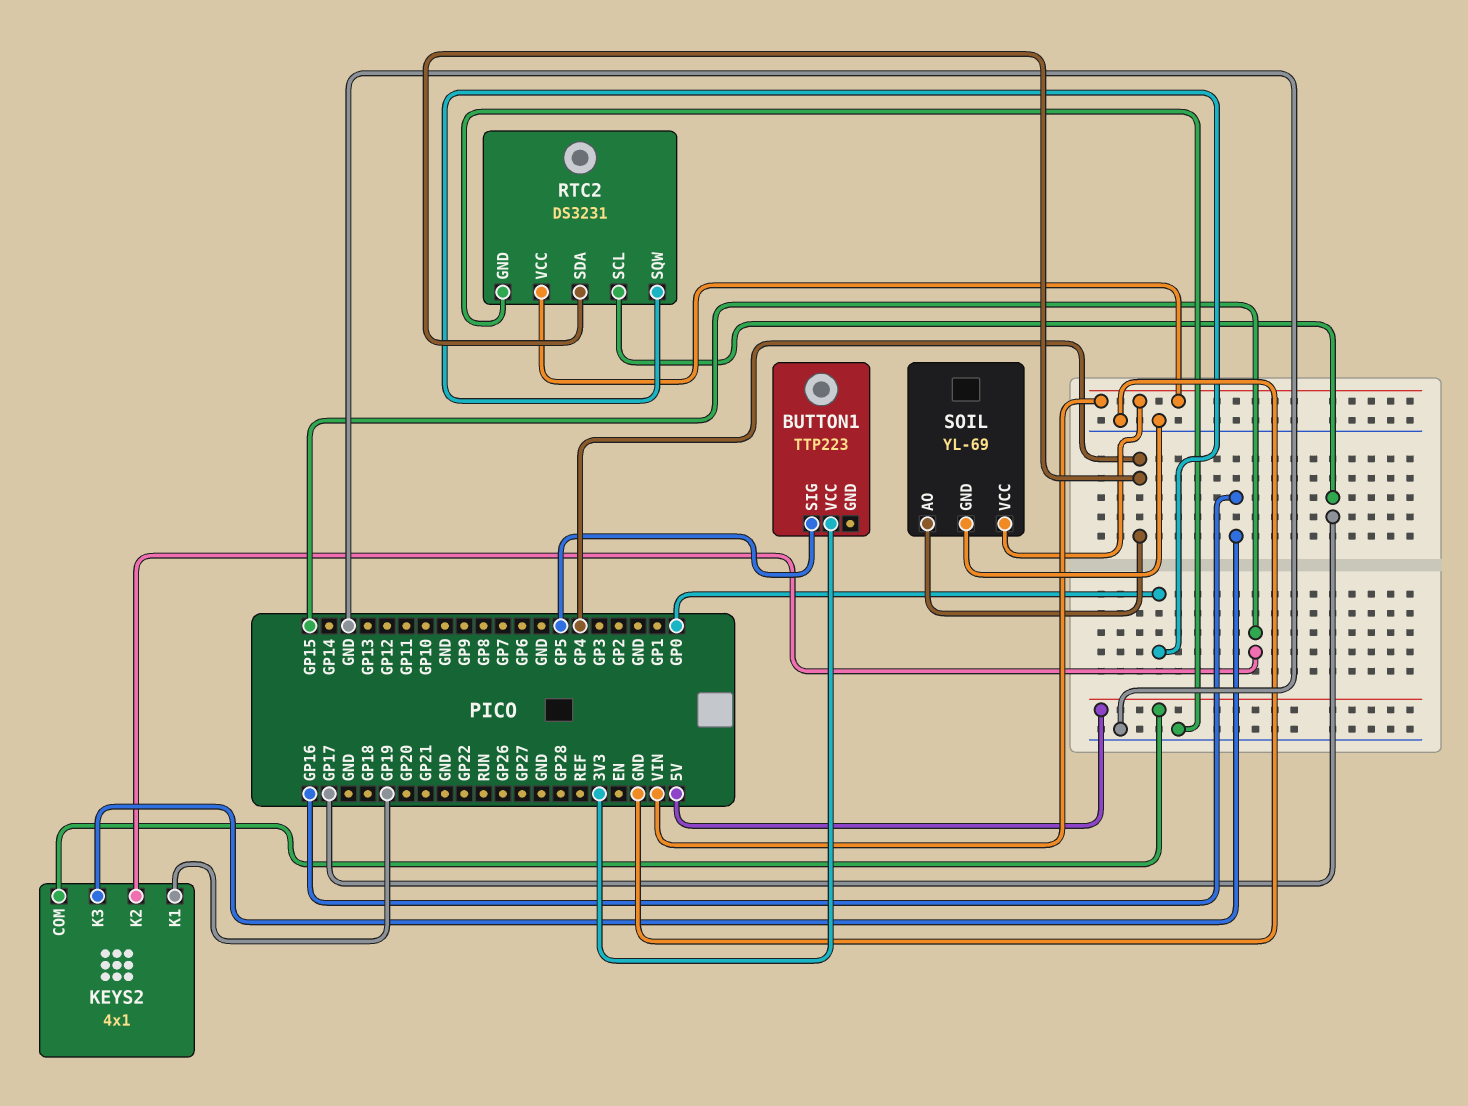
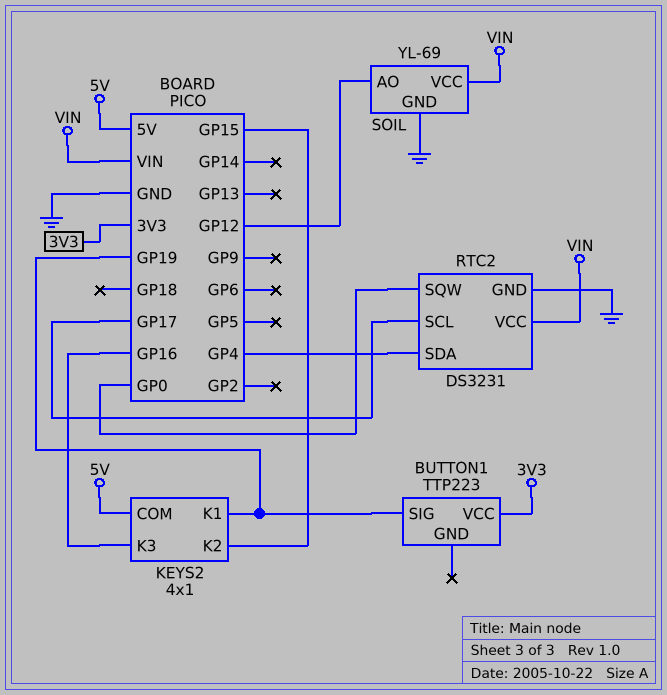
BUTTON1 pin SIG: GP5 -> GP19
SOIL pin AO: GP4 -> GP12

